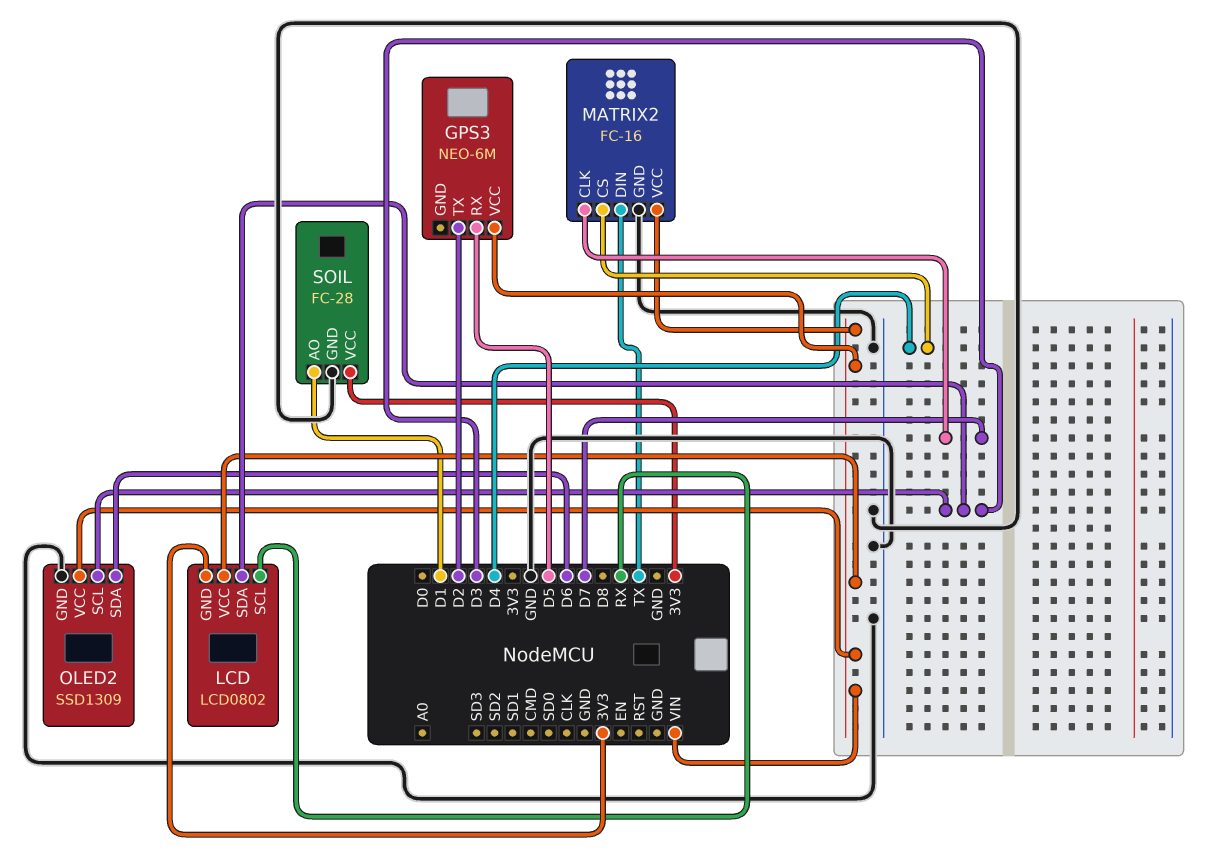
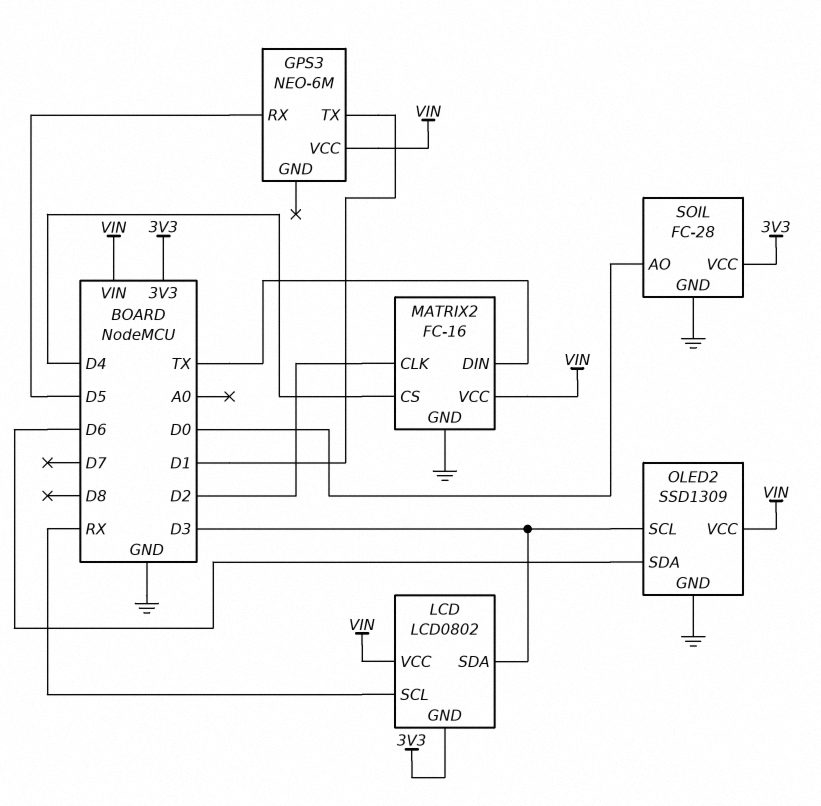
GPS3 pin TX: D2 -> D1
MATRIX2 pin CLK: D7 -> D2
SOIL pin AO: D1 -> D0

